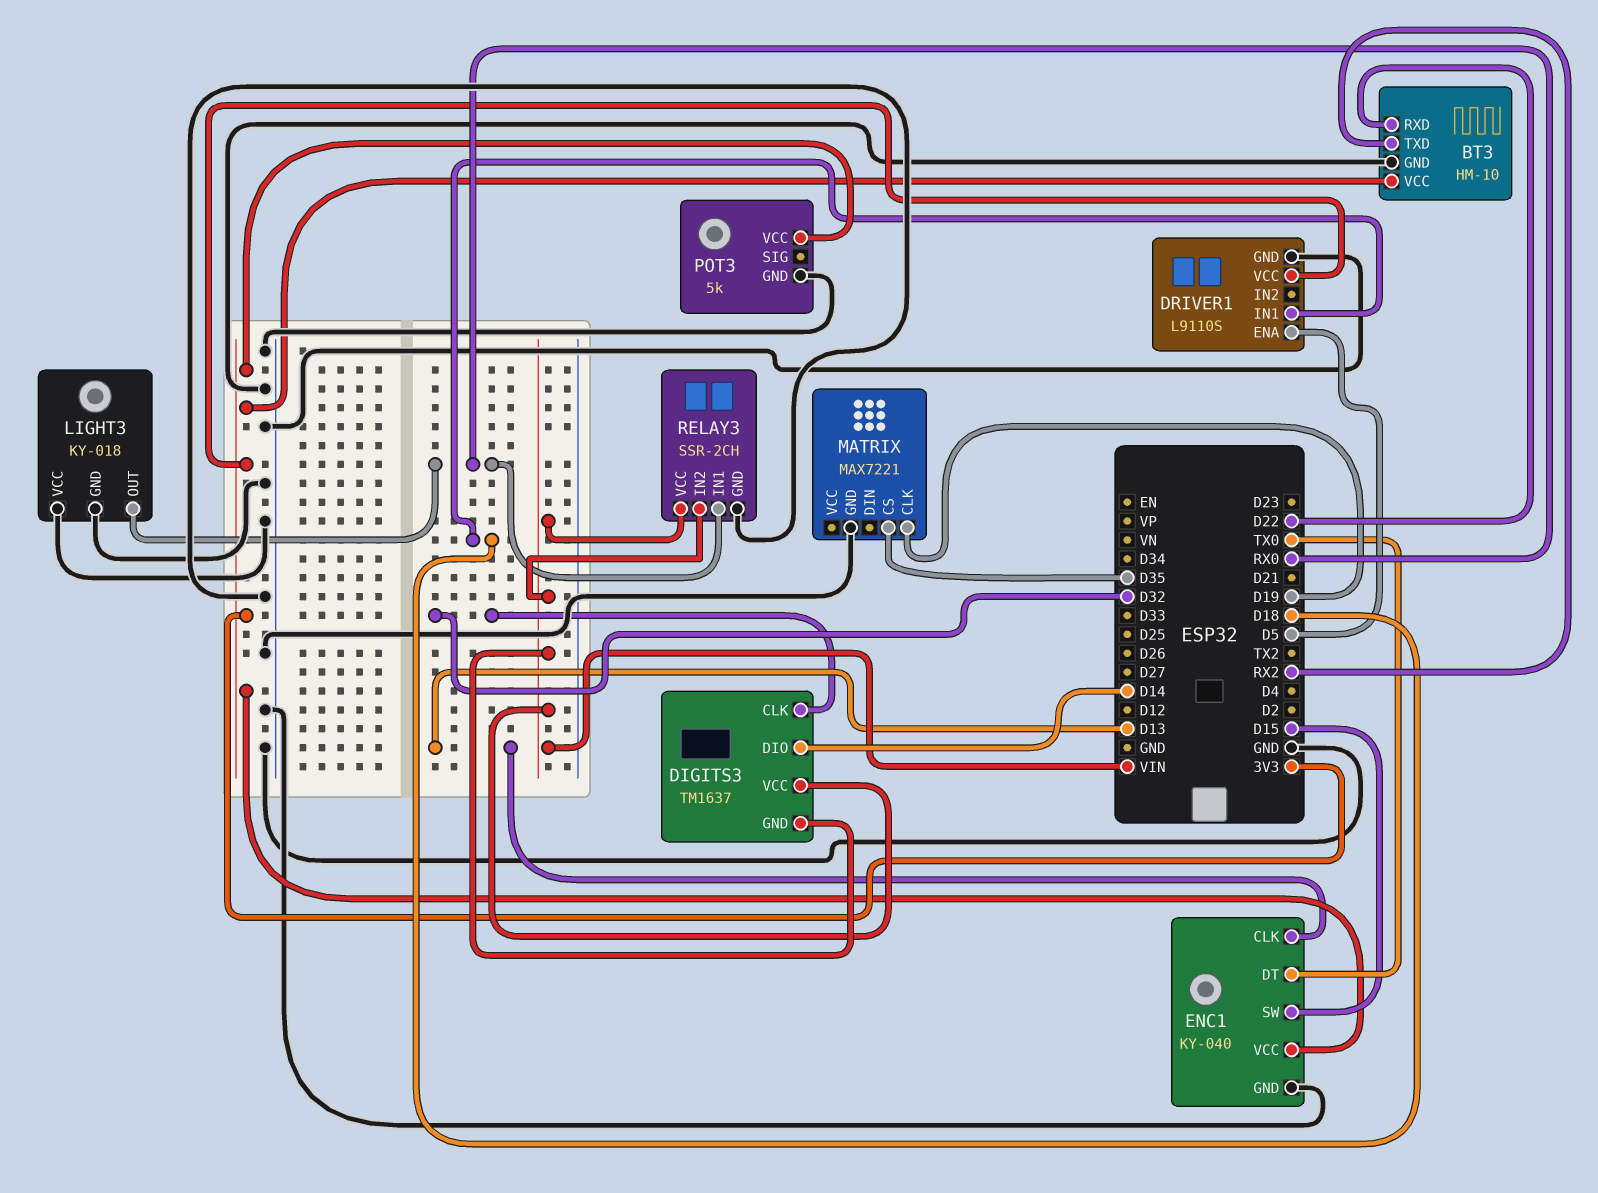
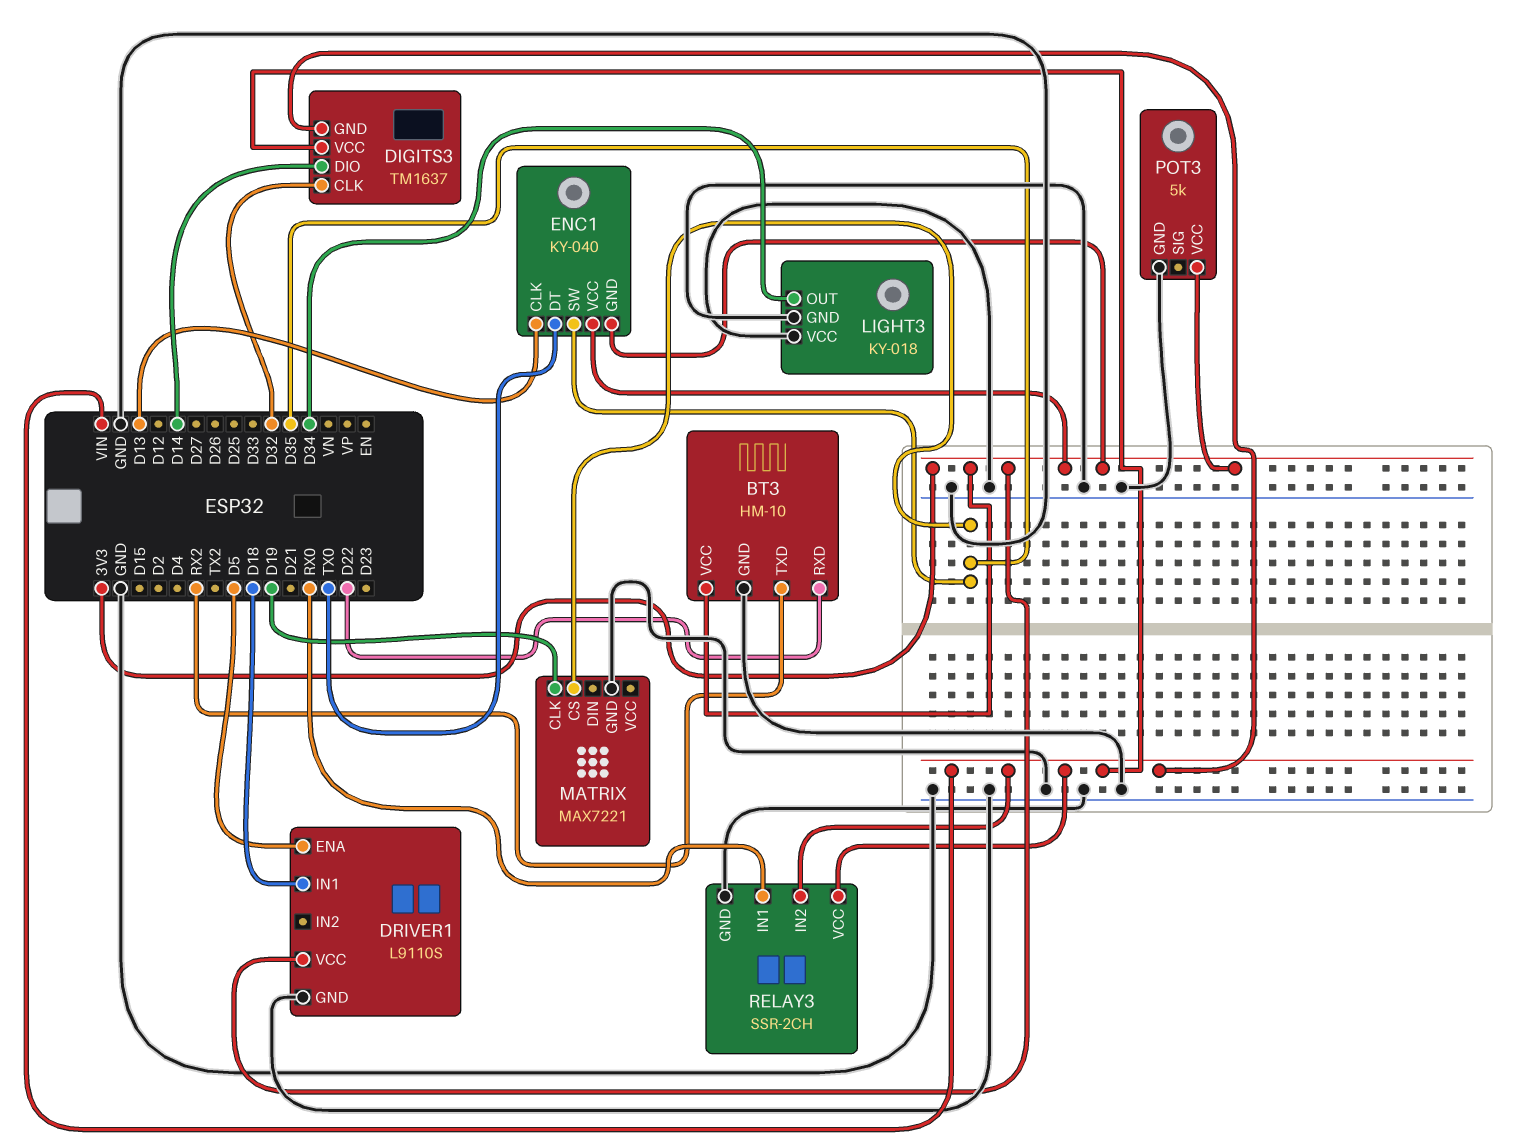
ENC1 pin GND: GND -> 3V3
ENC1 pin SW: D15 -> D35
LIGHT3 pin OUT: RX0 -> D34

